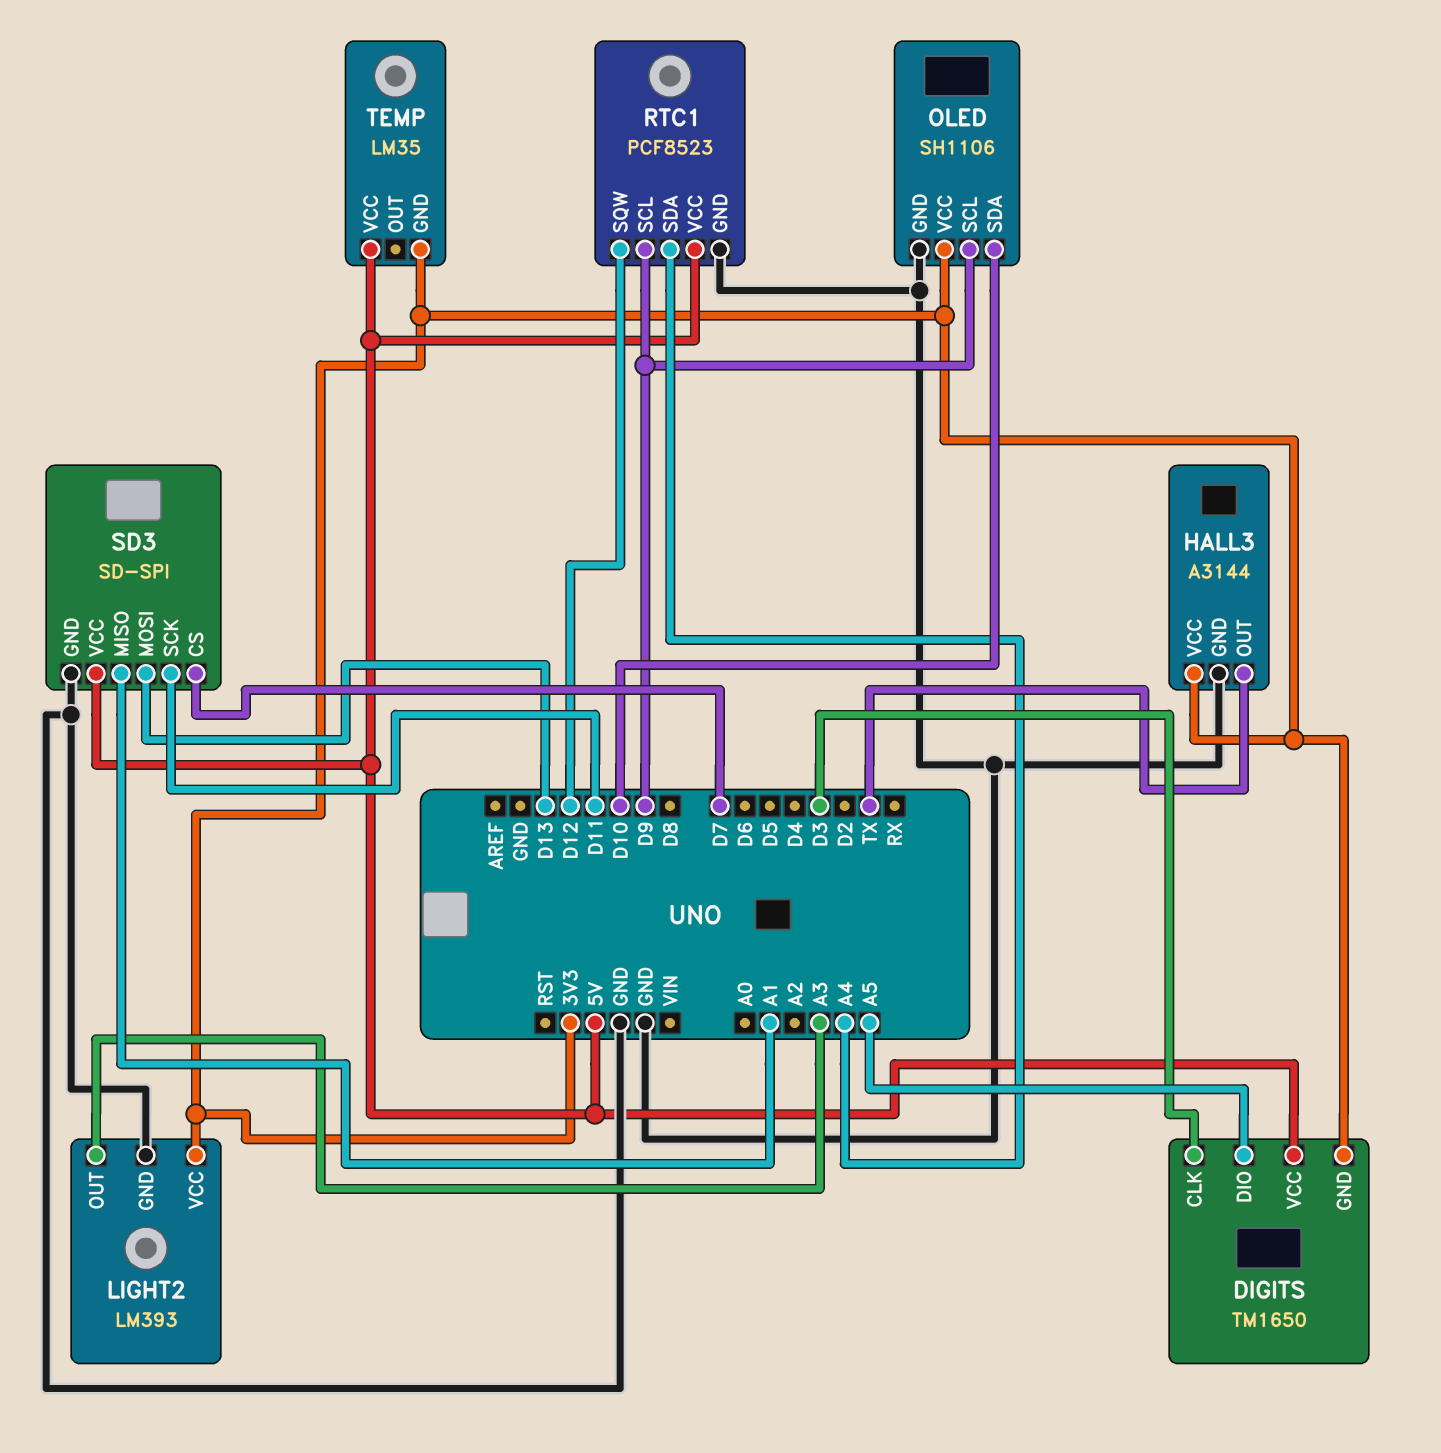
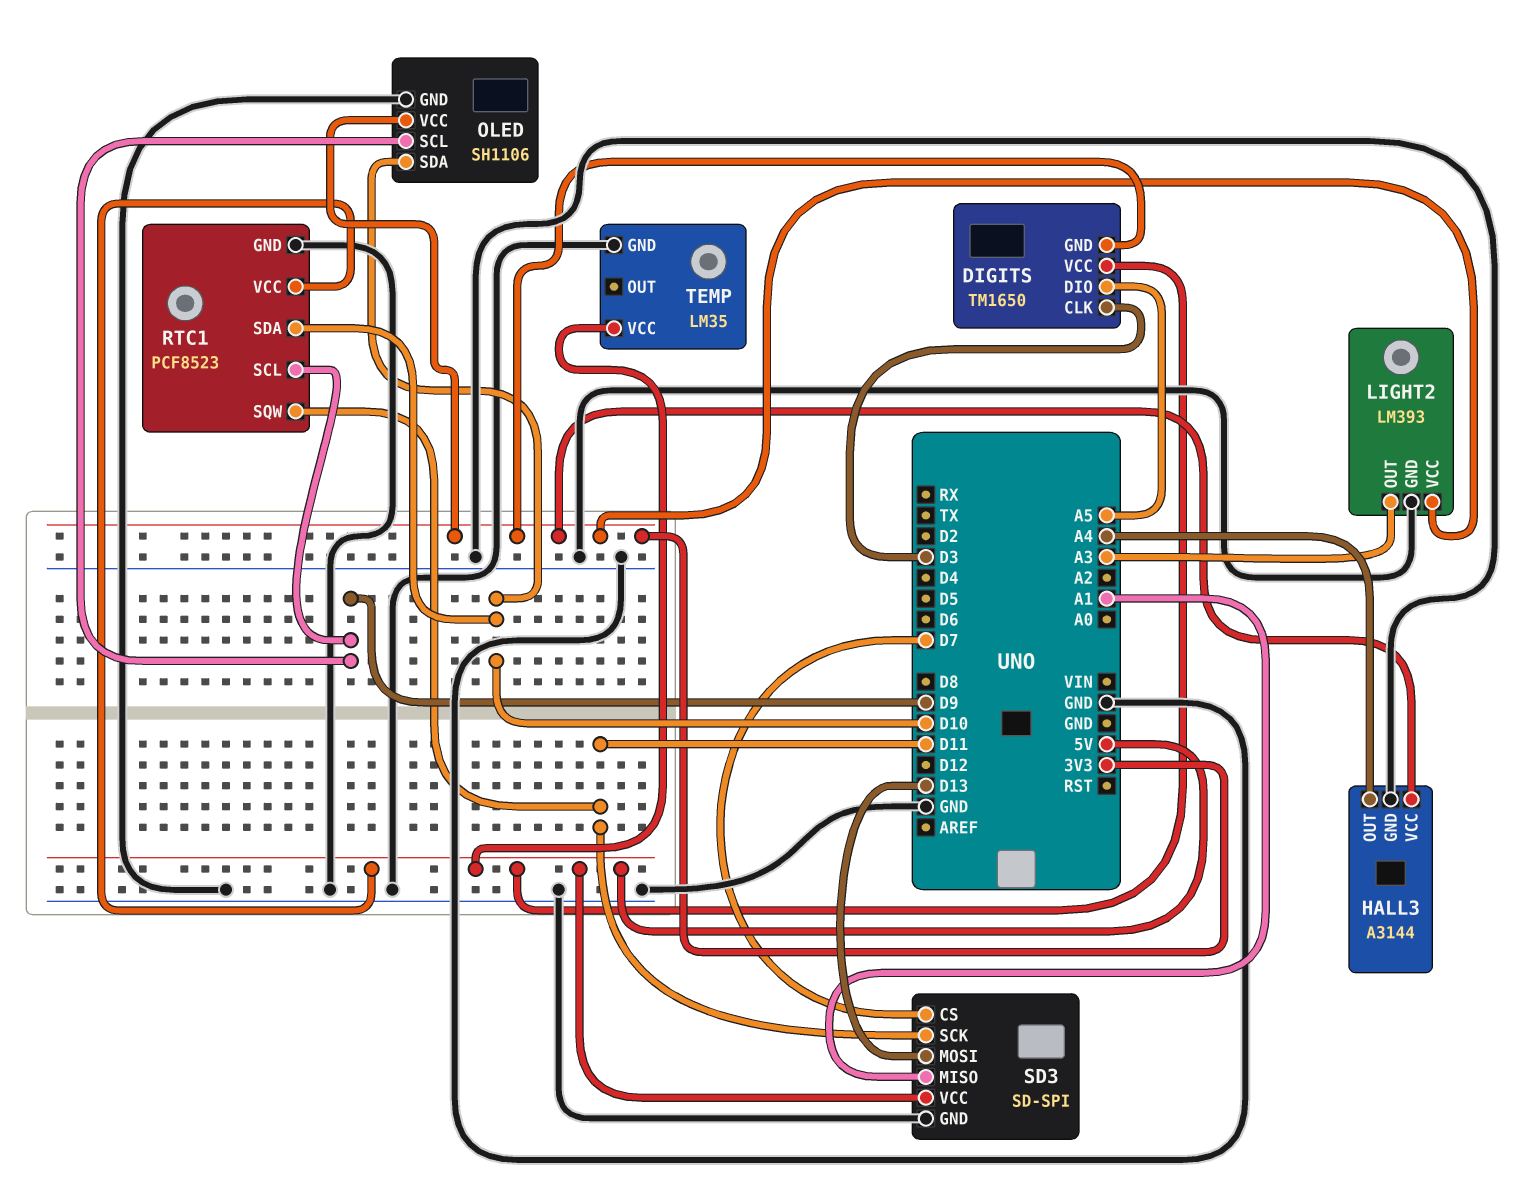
HALL3 pin OUT: TX -> A4
RTC1 pin SDA: A4 -> D10
RTC1 pin SQW: D12 -> D11
TEMP pin GND: 3V3 -> GND

